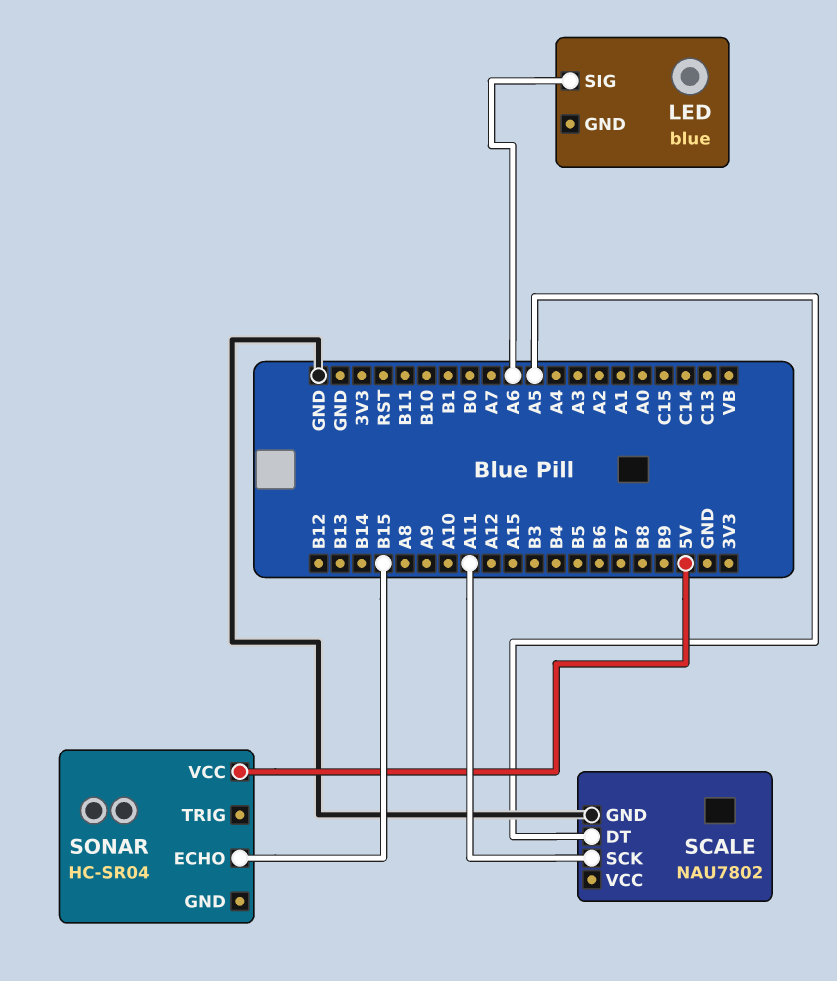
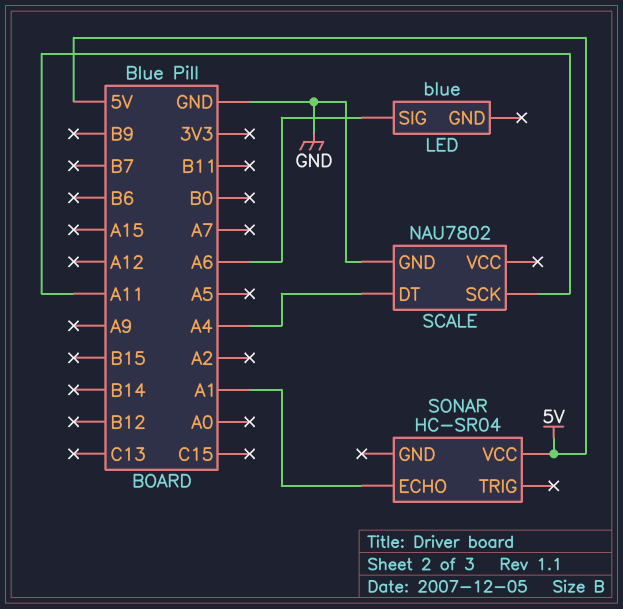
SCALE pin DT: A5 -> A4
SONAR pin ECHO: B15 -> A1

